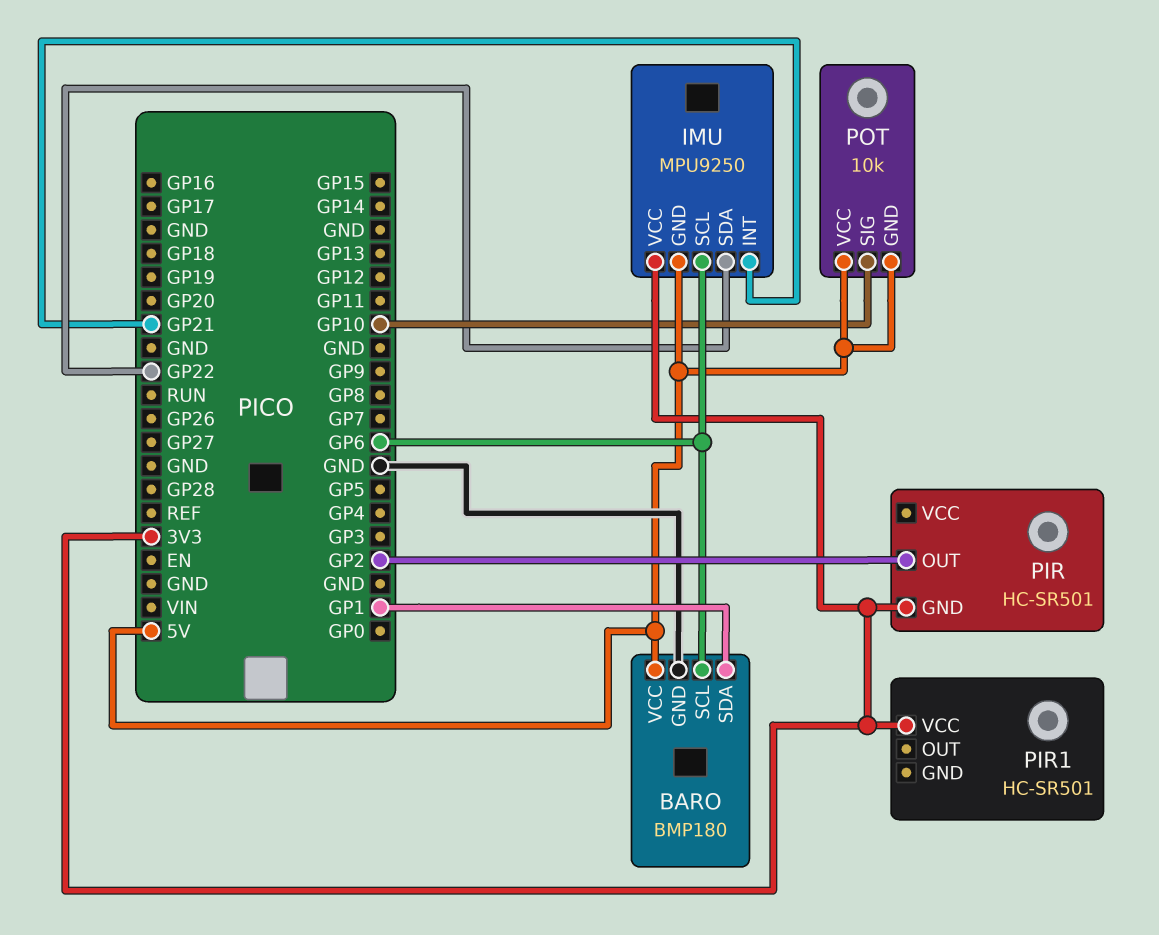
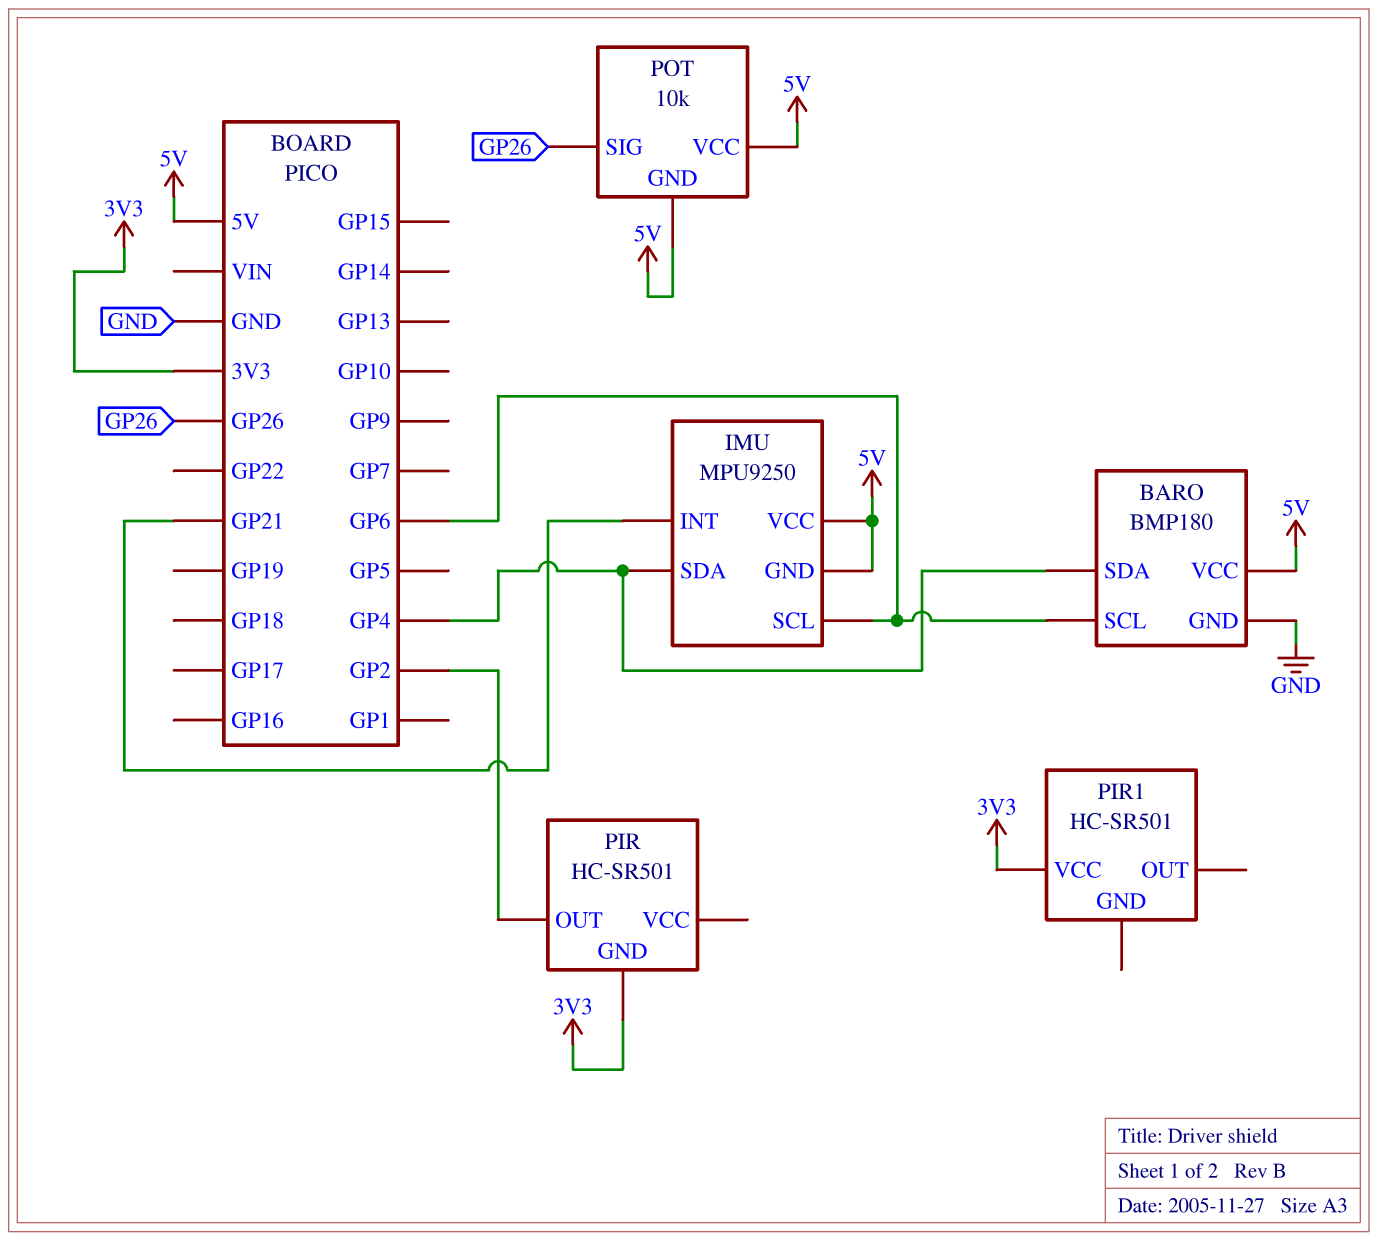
BARO pin SDA: GP1 -> GP4
IMU pin SDA: GP22 -> GP4
IMU pin VCC: 3V3 -> 5V
POT pin SIG: GP10 -> GP26

